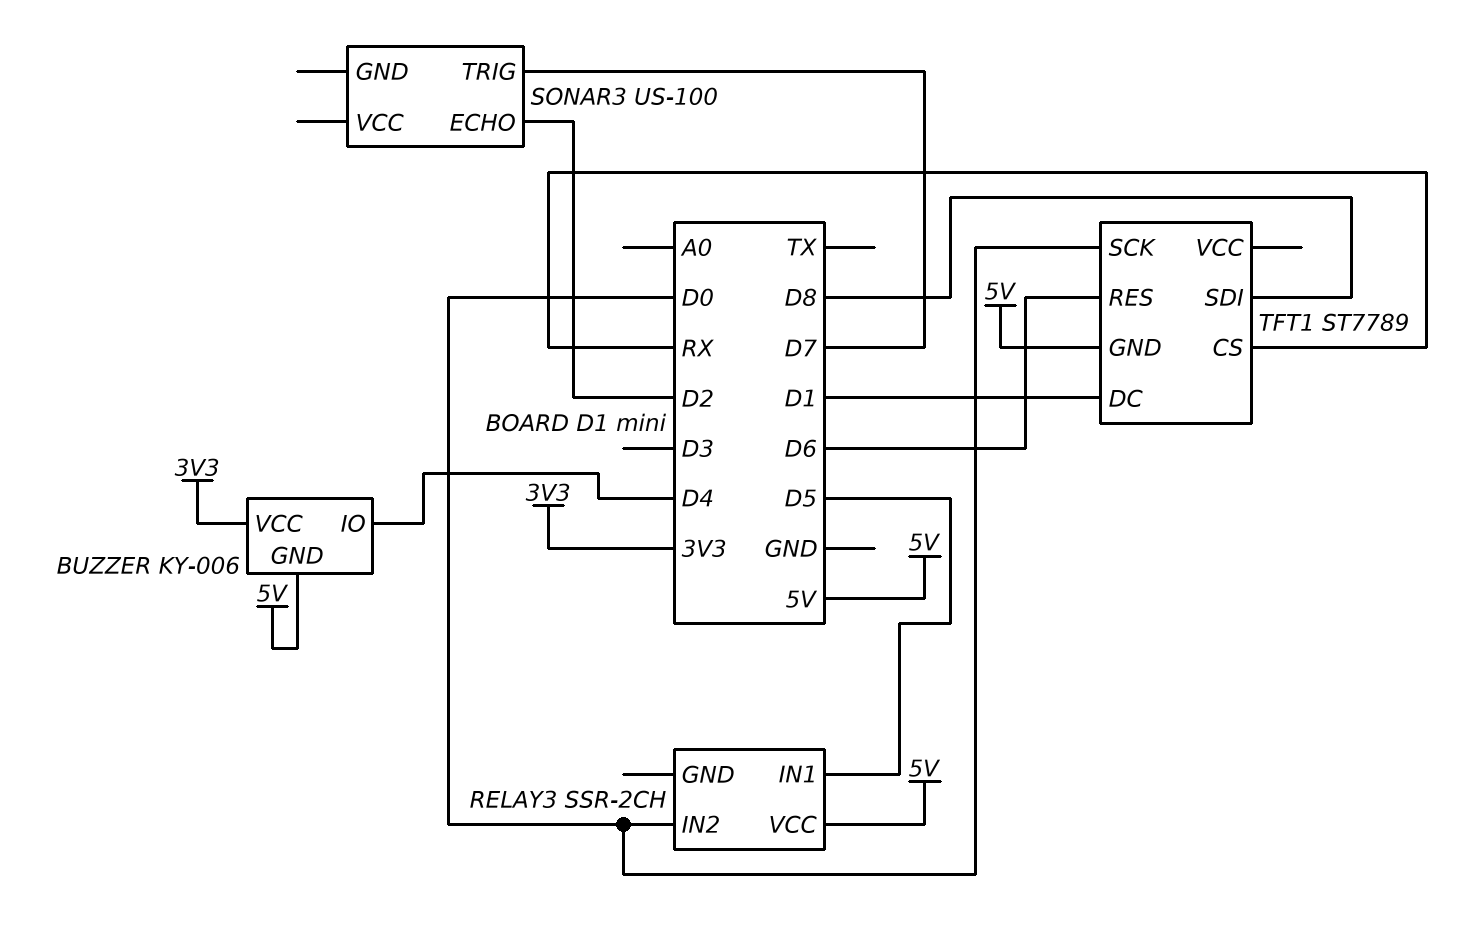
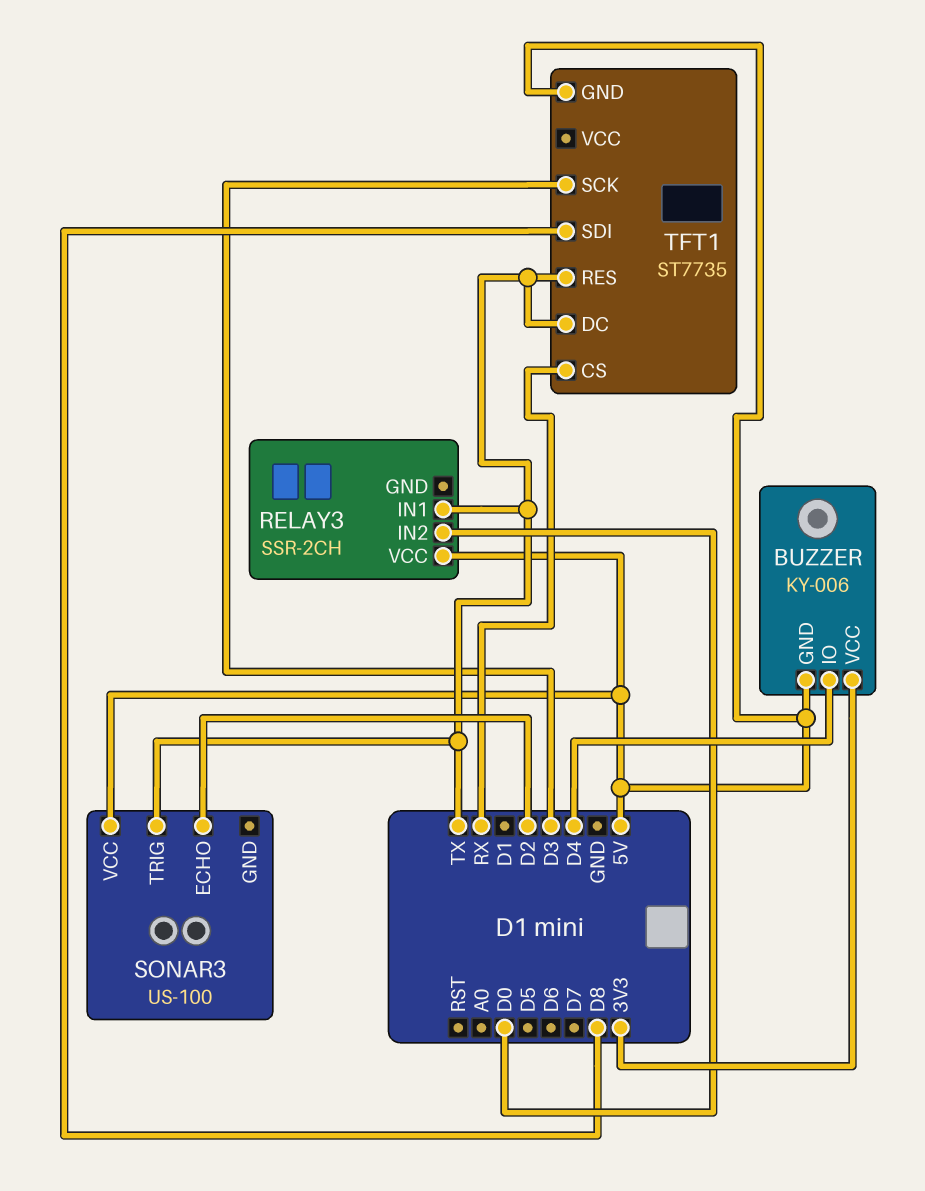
RELAY3 pin IN1: D5 -> TX
SONAR3 pin TRIG: D7 -> TX
SONAR3 pin VCC: none -> 5V
TFT1: ST7789 -> ST7735
TFT1 pin DC: D1 -> TX
TFT1 pin RES: D6 -> TX
TFT1 pin SCK: D0 -> D3

